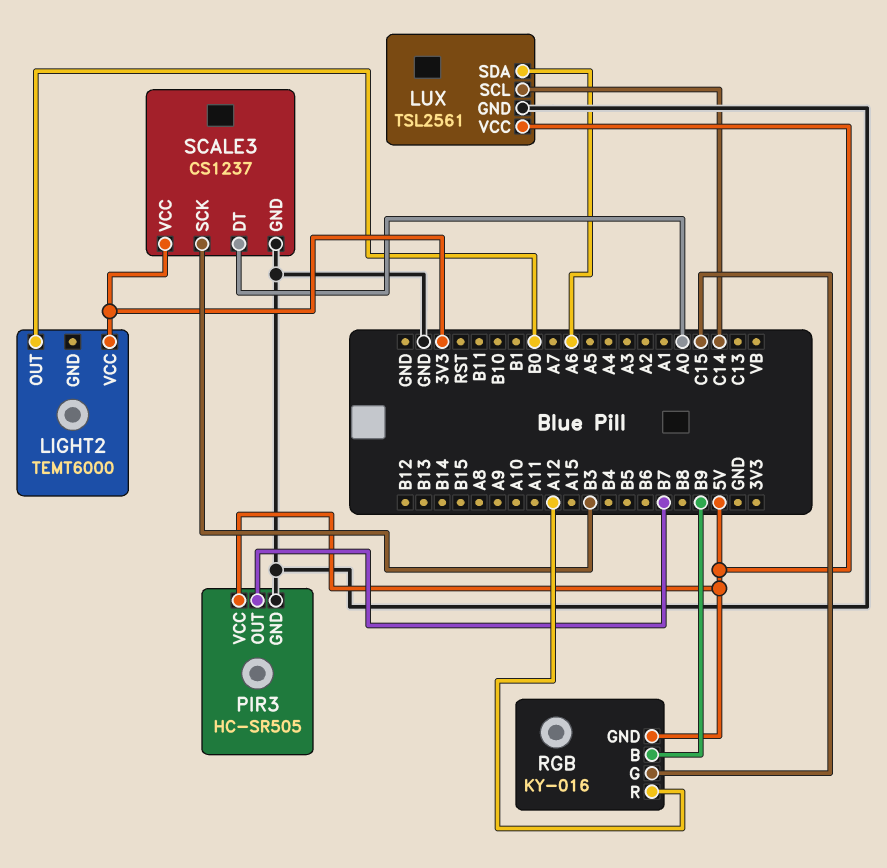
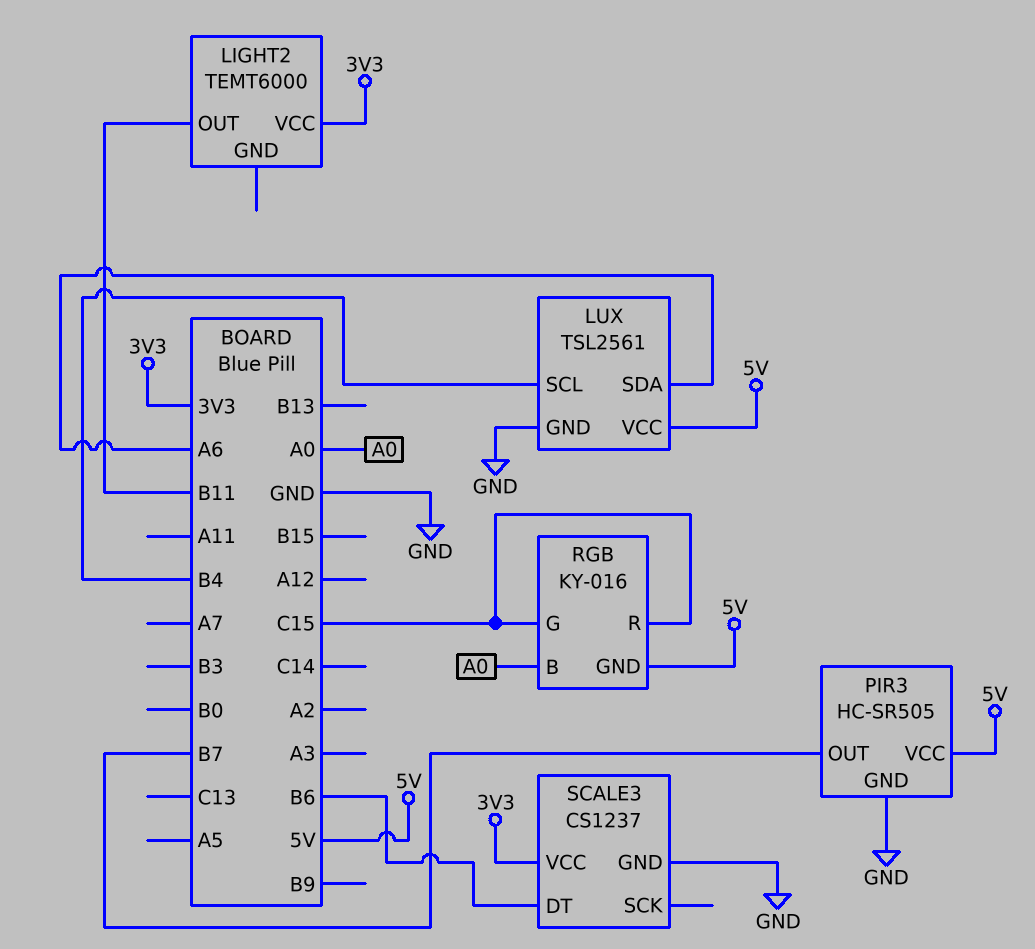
LIGHT2 pin OUT: B0 -> B11
LUX pin SCL: C14 -> B4
RGB pin B: B9 -> A0
RGB pin R: A12 -> C15
SCALE3 pin DT: A0 -> B6
SCALE3 pin SCK: B3 -> none

